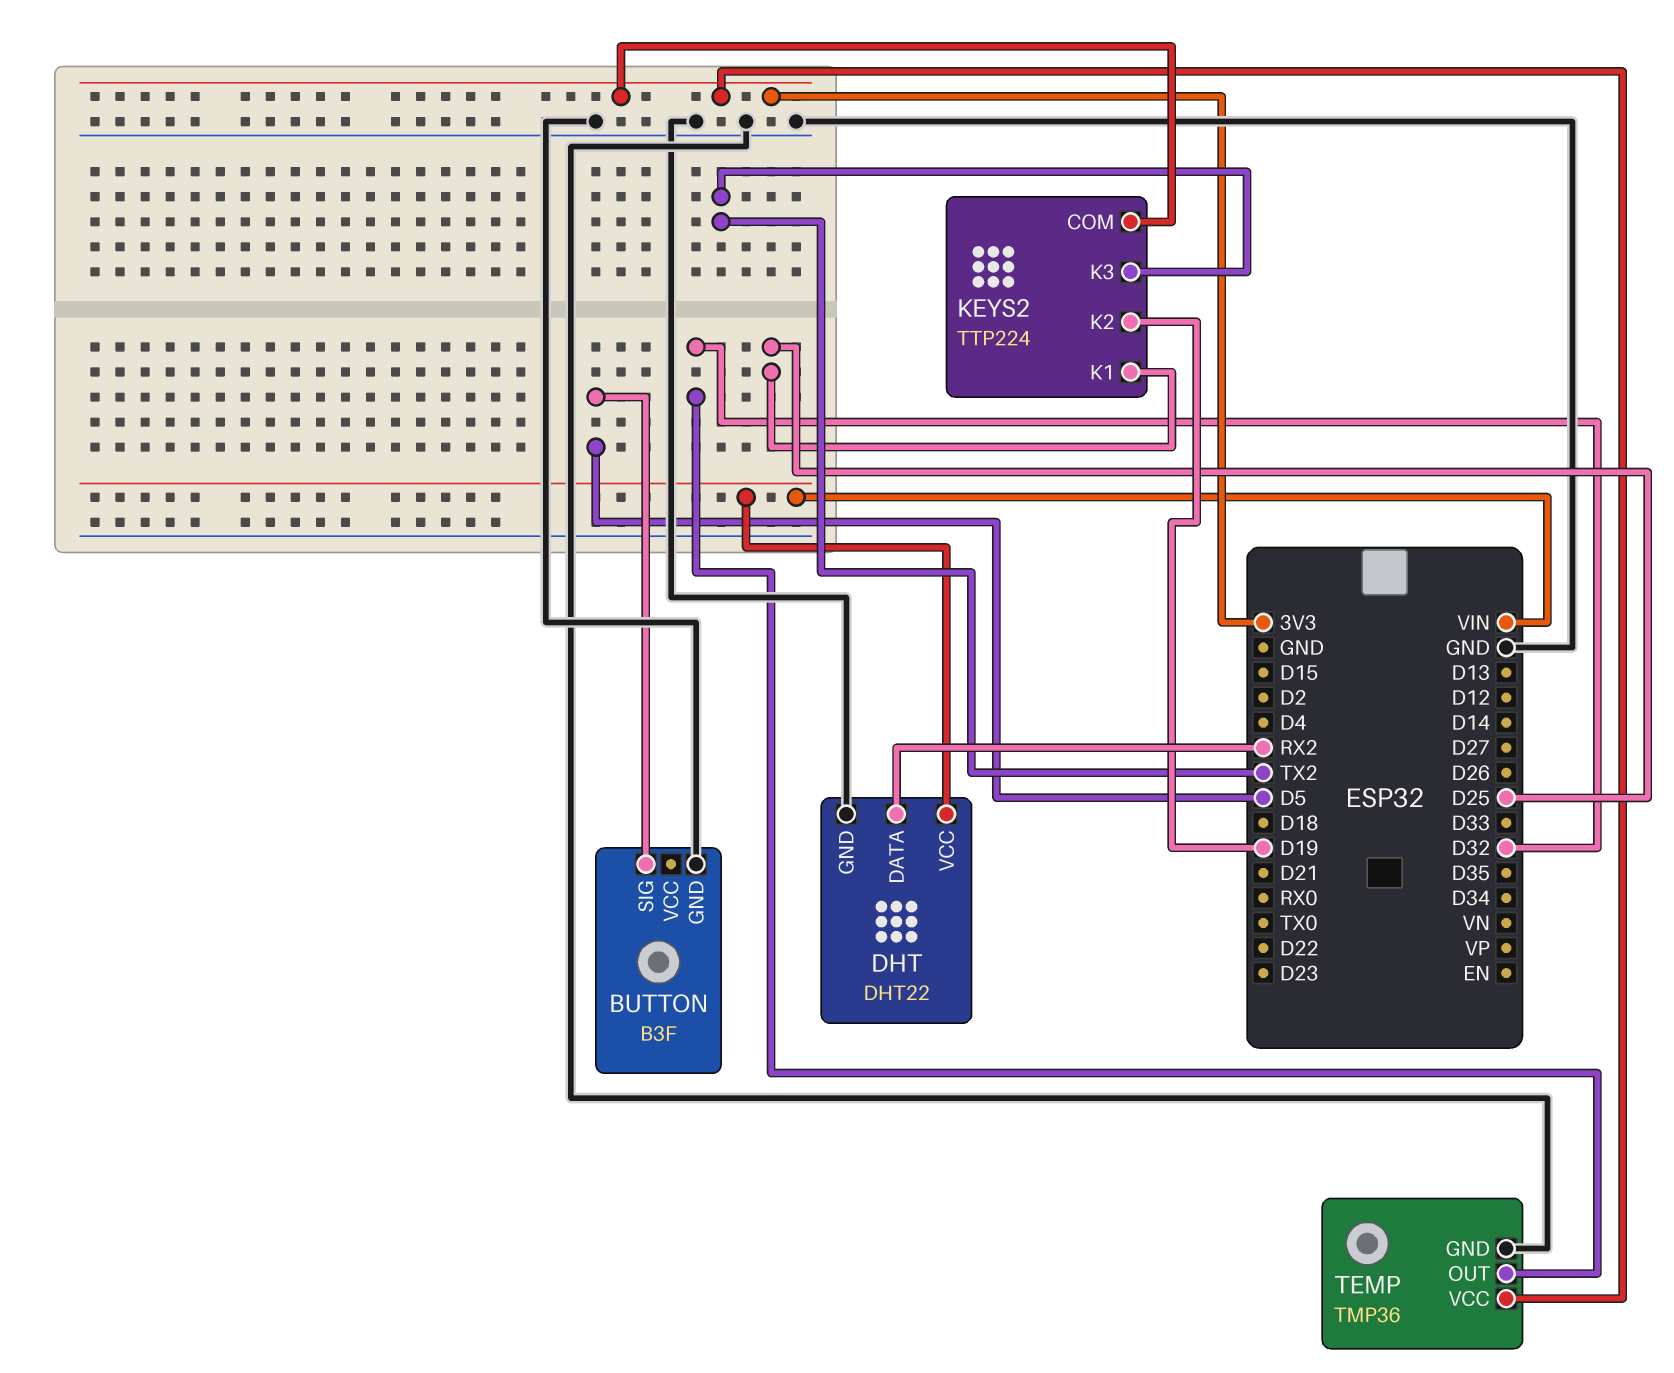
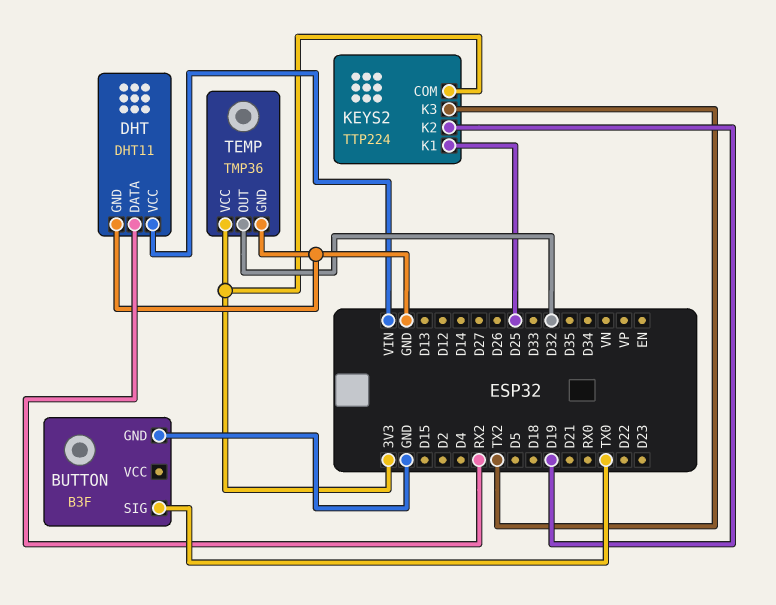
BUTTON pin SIG: D5 -> TX0
DHT: DHT22 -> DHT11

